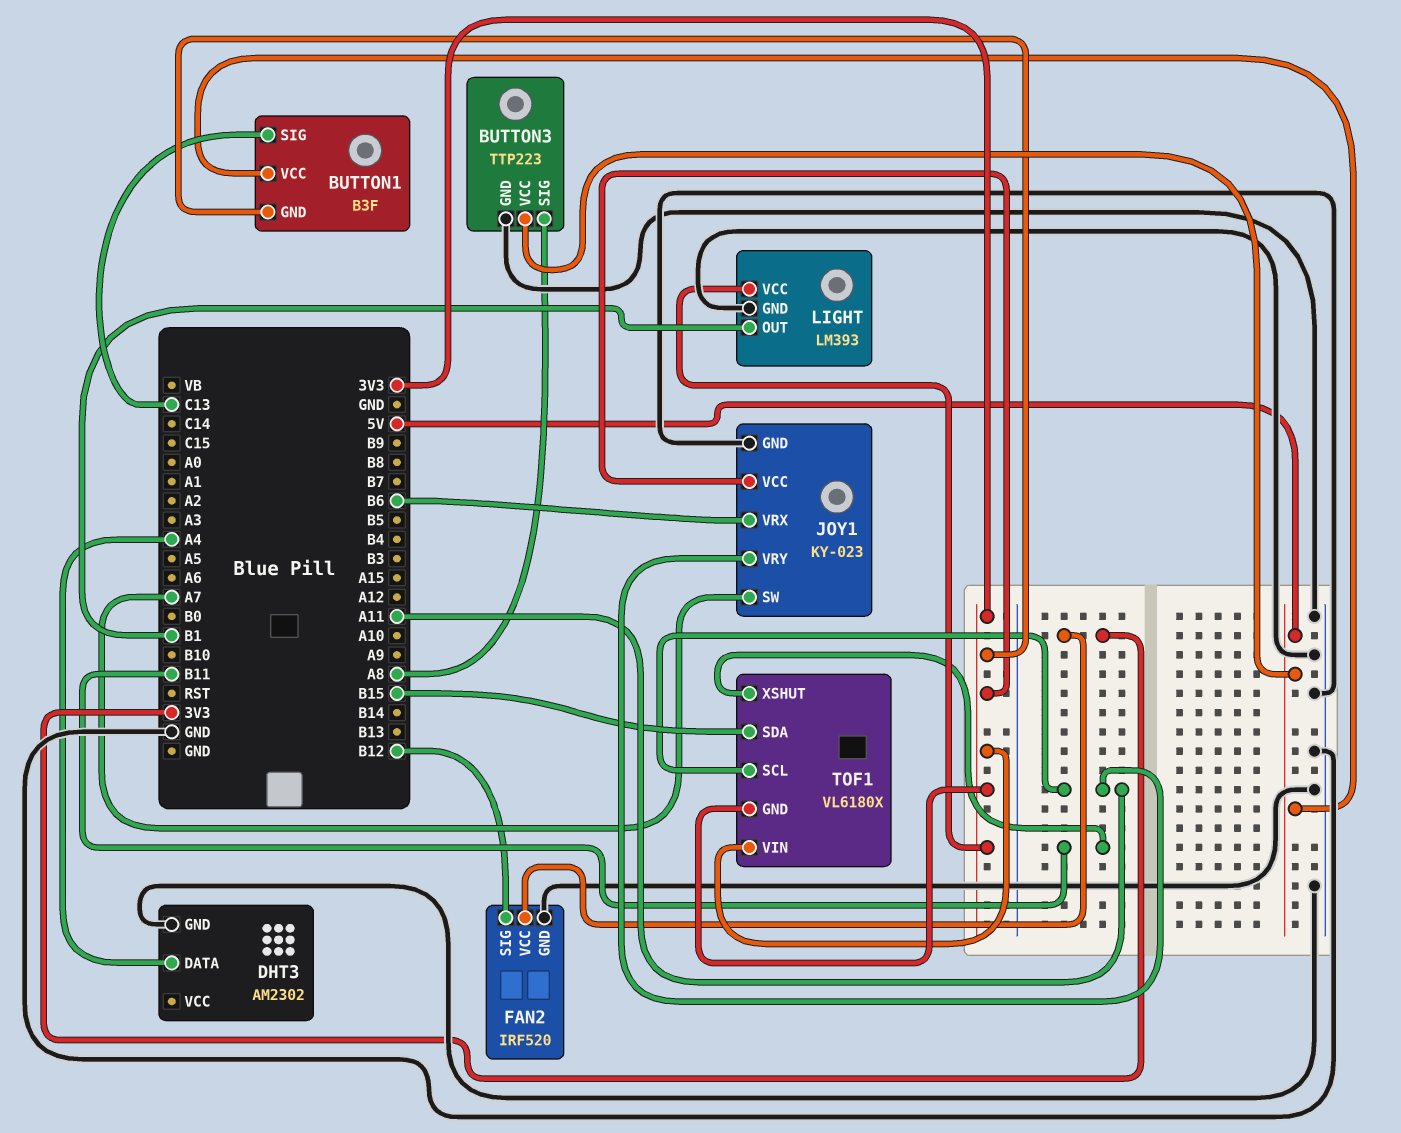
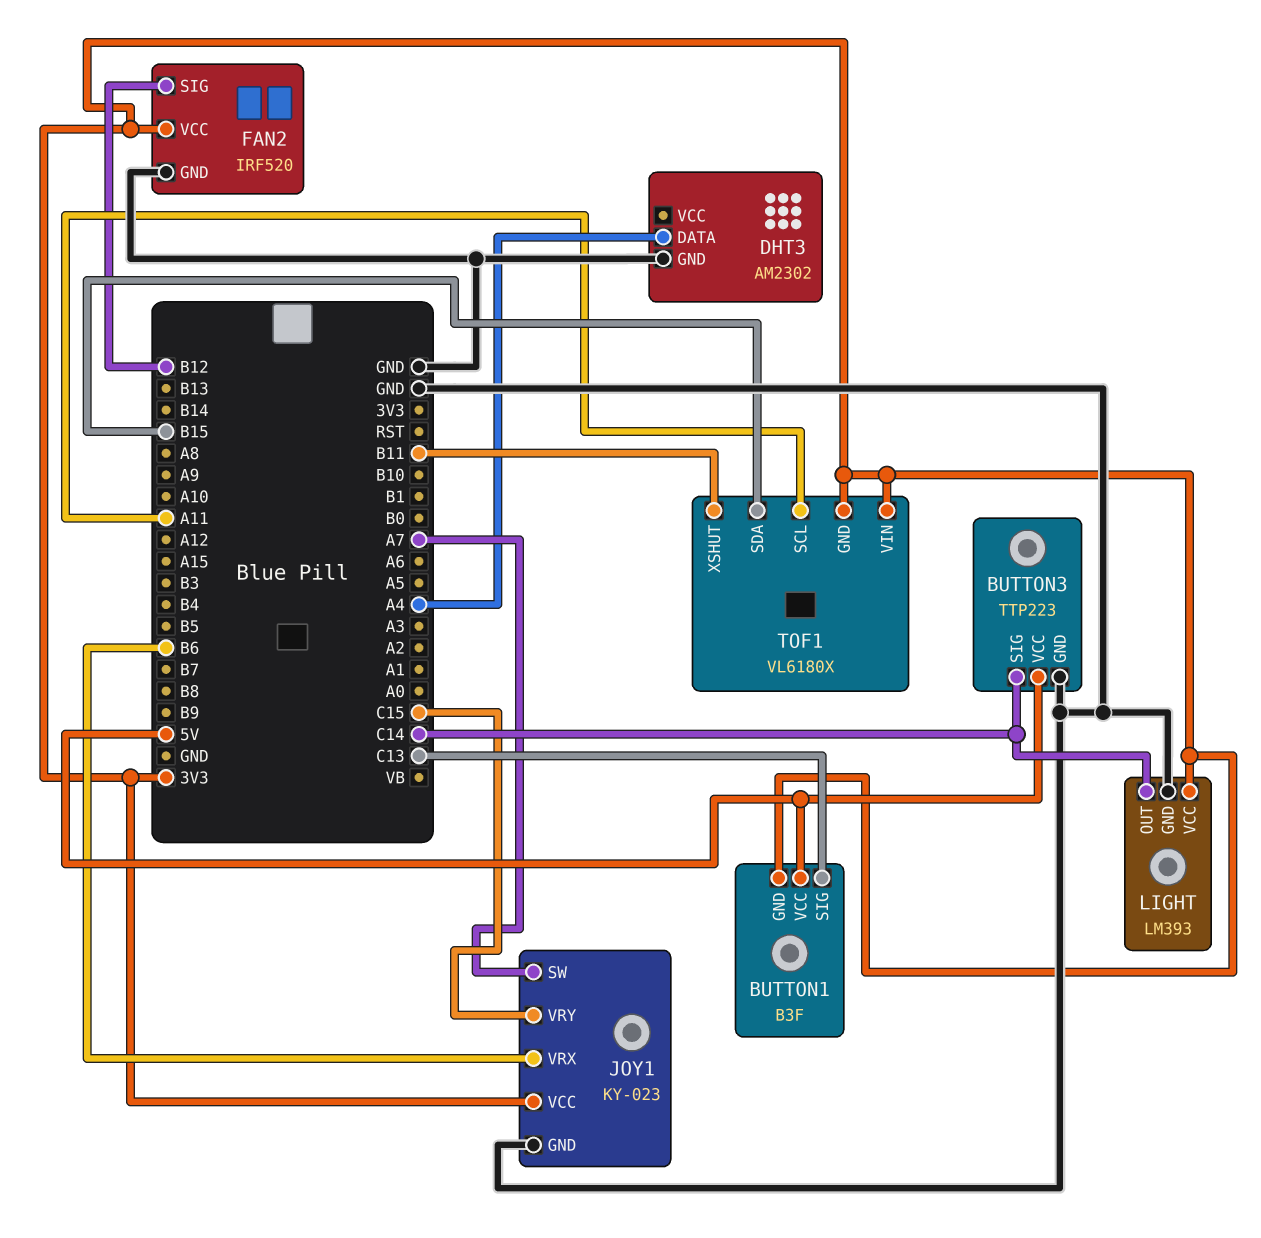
BUTTON3 pin SIG: A8 -> C14
JOY1 pin VRY: A11 -> C15
LIGHT pin OUT: B1 -> C14

